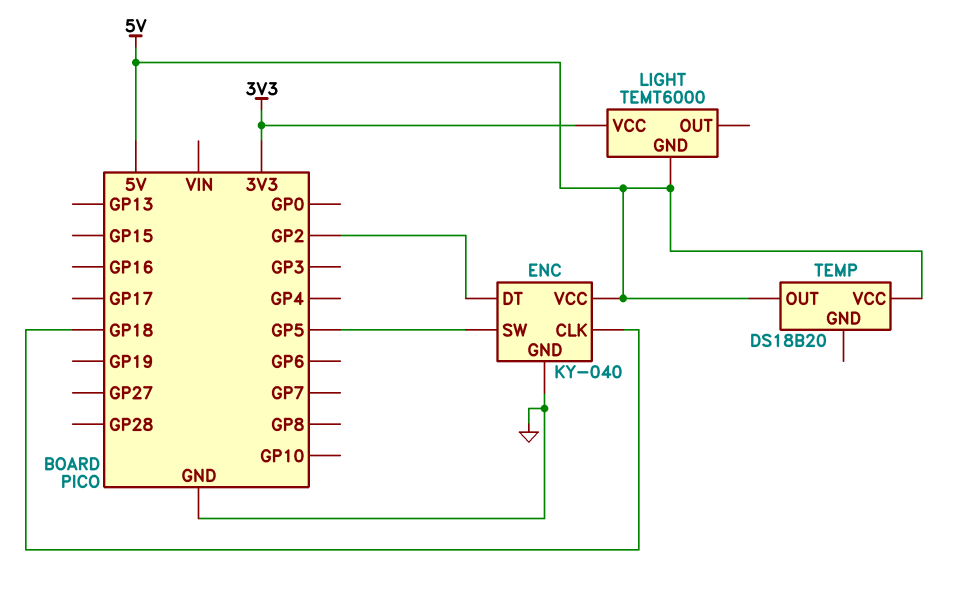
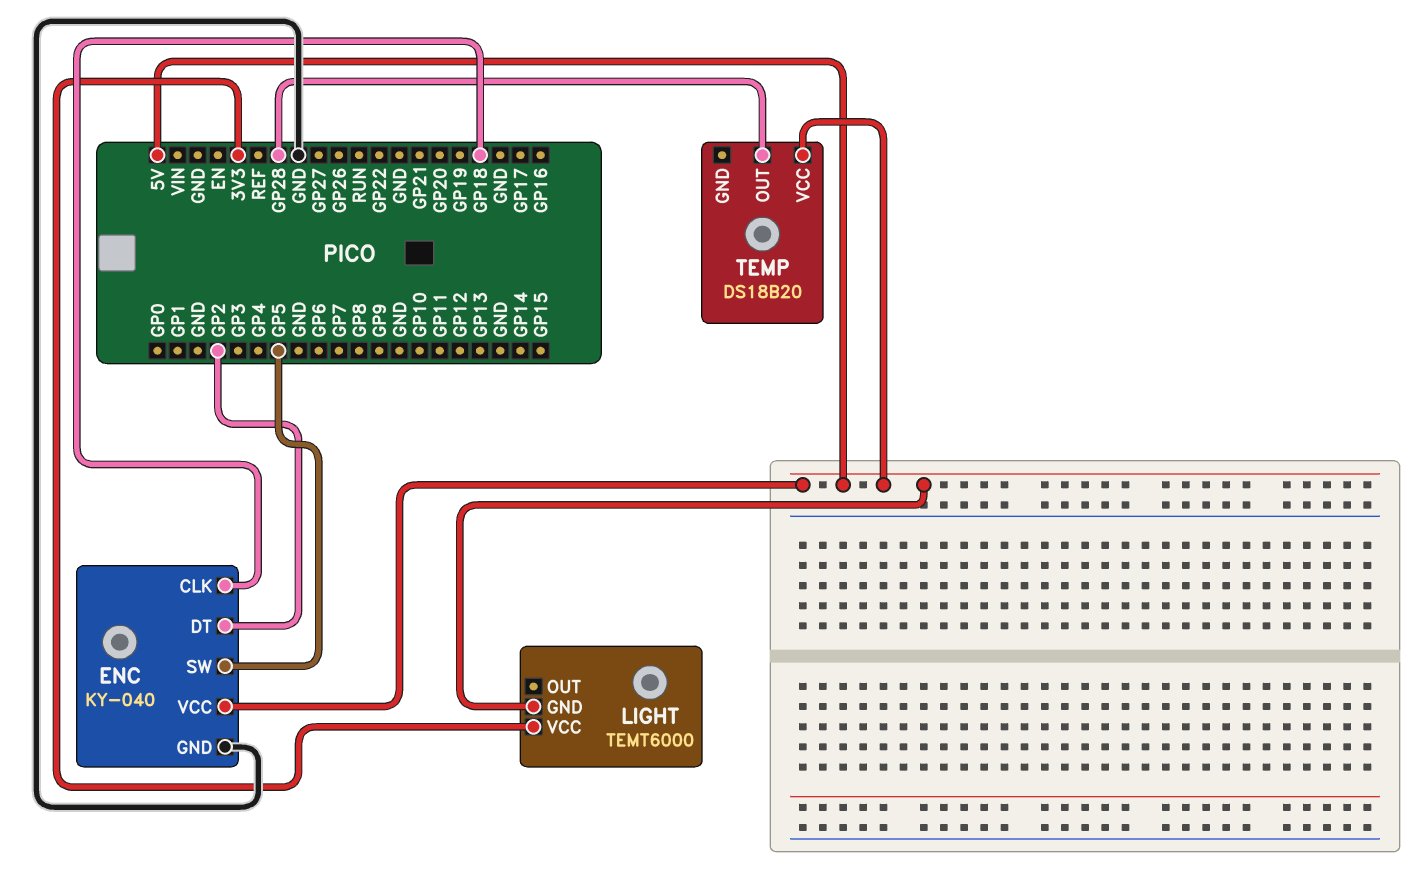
TEMP pin OUT: 5V -> GP28

